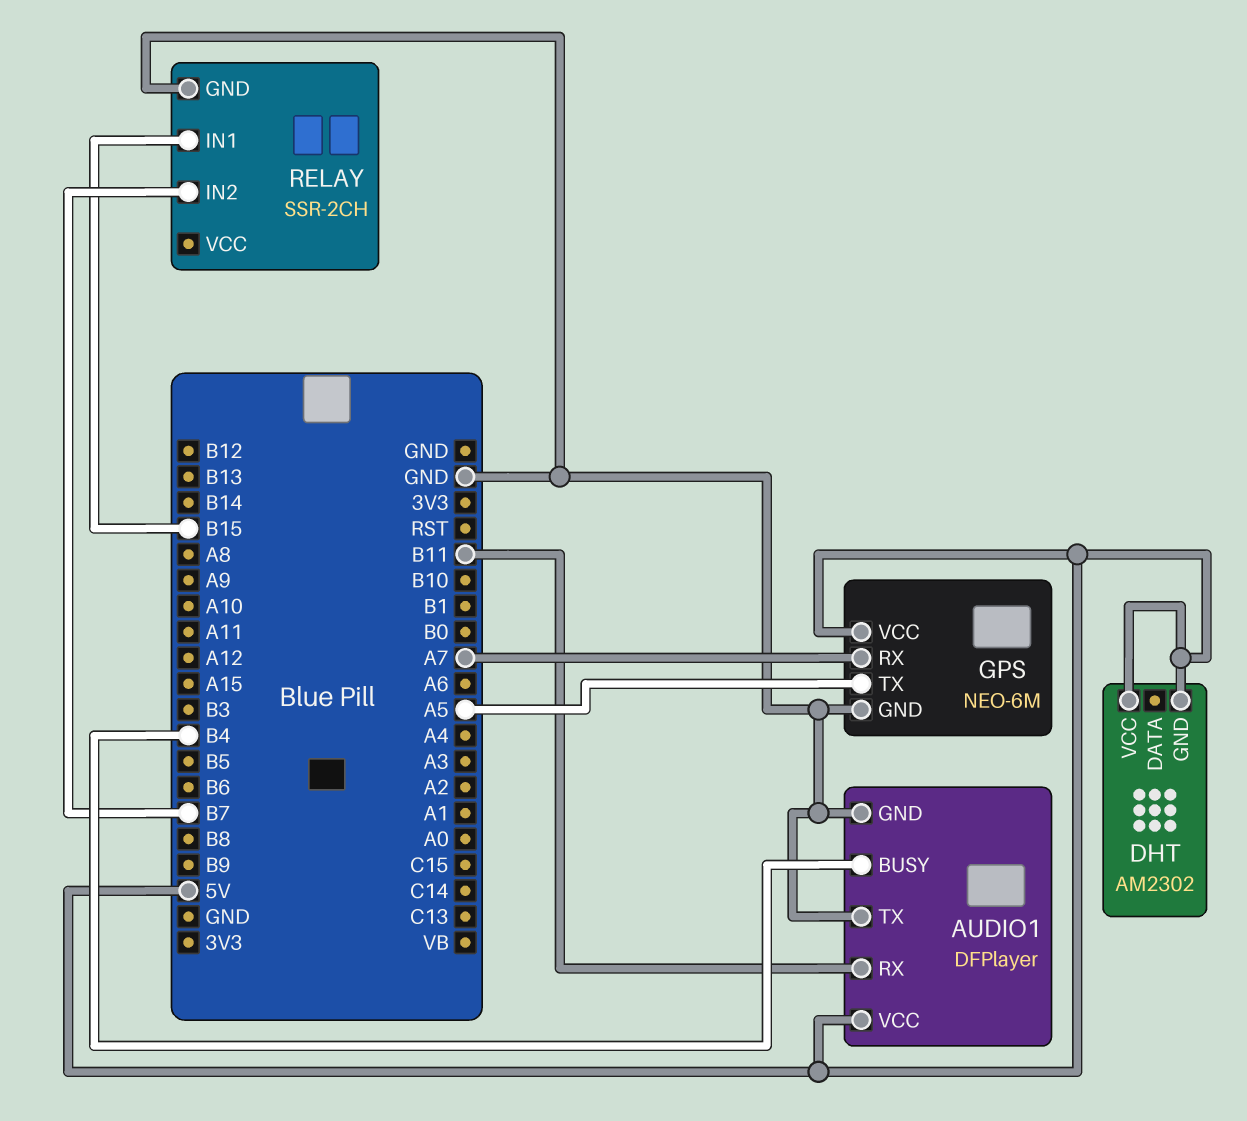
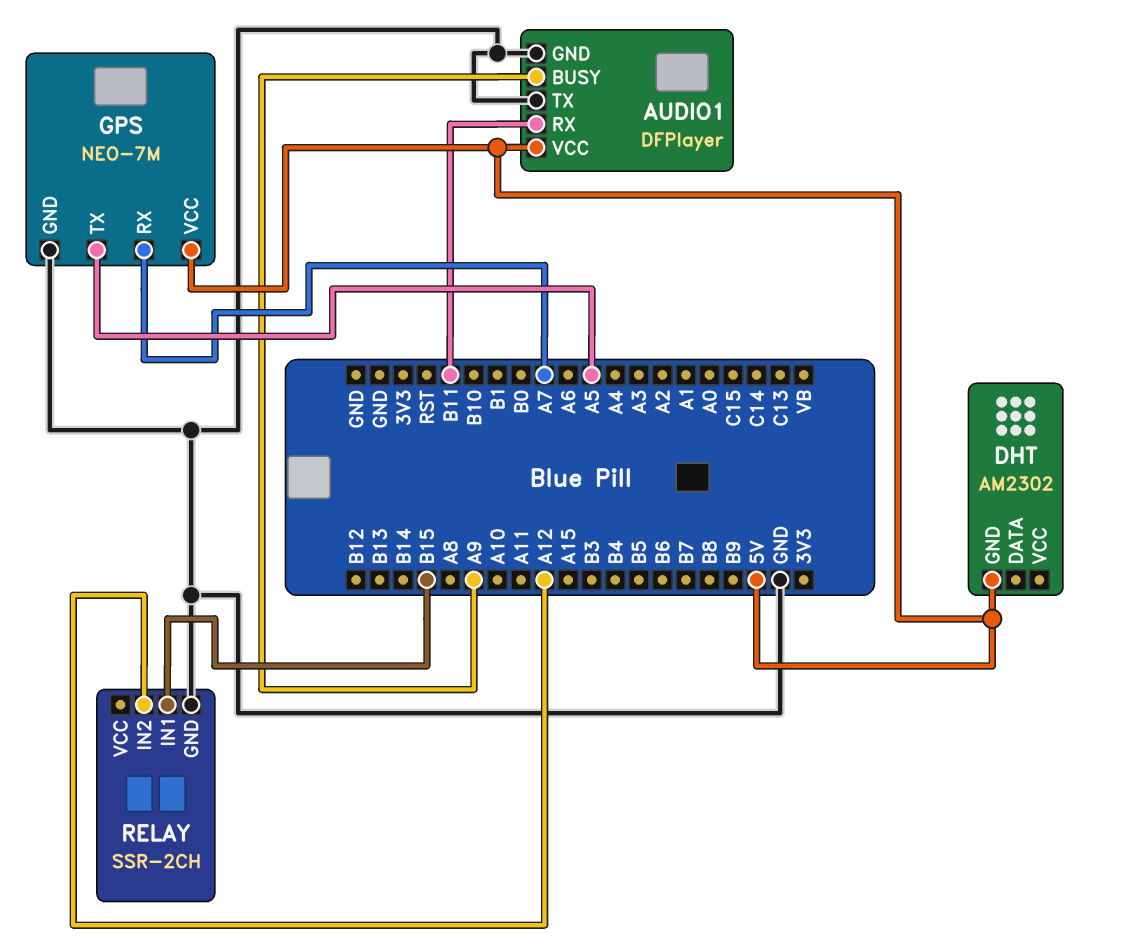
AUDIO1 pin BUSY: B4 -> A9
DHT pin VCC: 5V -> none
GPS: NEO-6M -> NEO-7M
RELAY pin IN2: B7 -> A12

